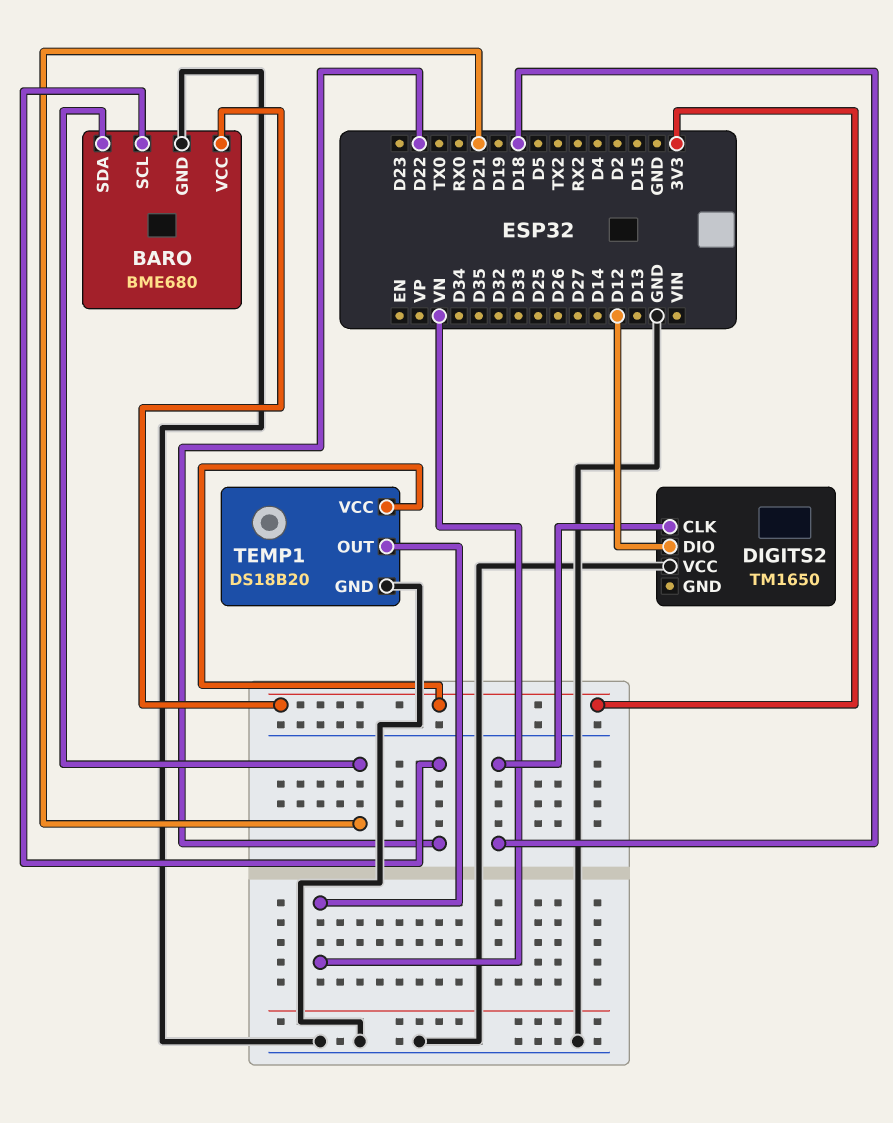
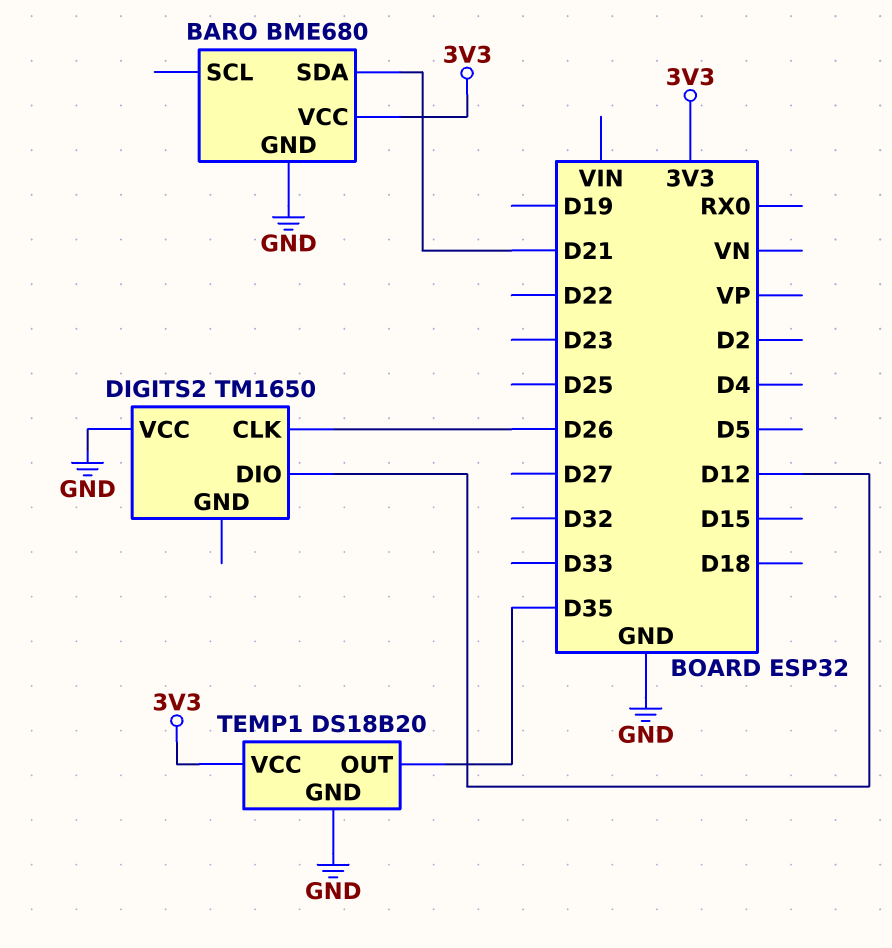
BARO pin SCL: D22 -> none
DIGITS2 pin CLK: D18 -> D26
TEMP1 pin OUT: VN -> D35

